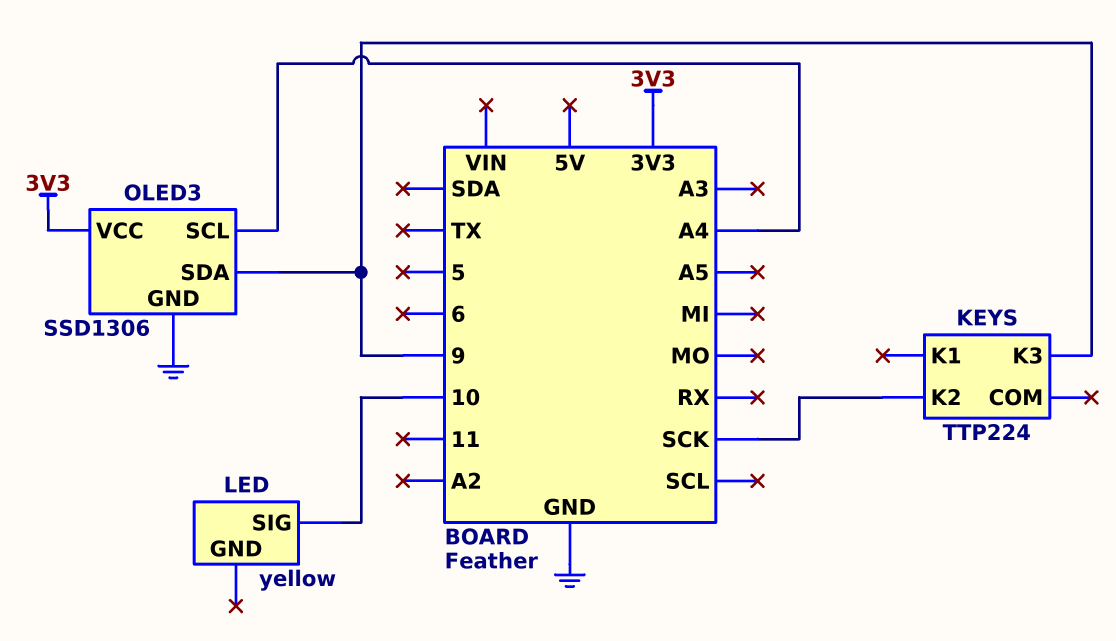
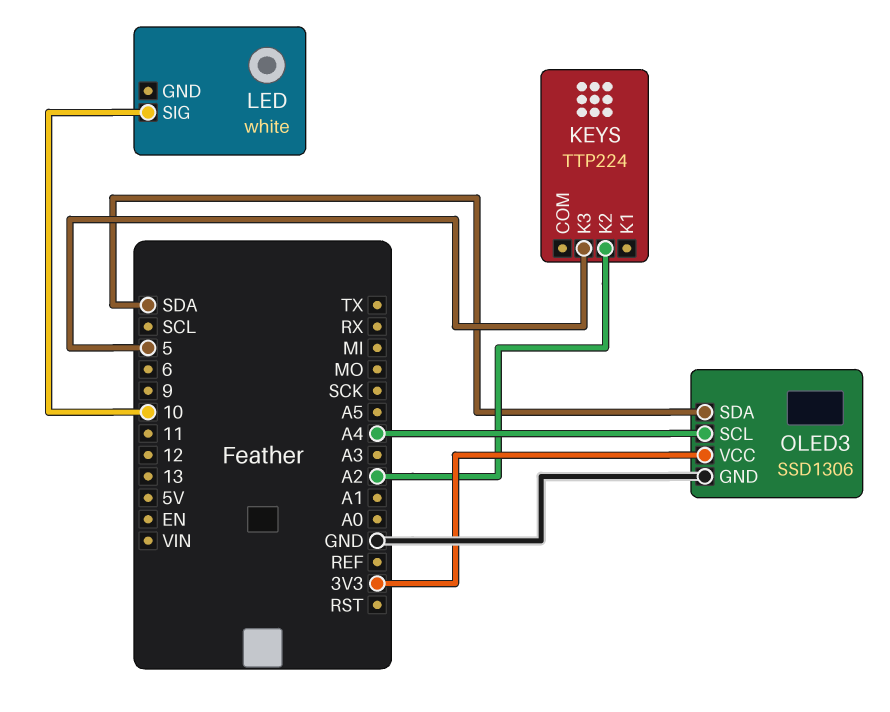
KEYS pin K2: SCK -> A2
KEYS pin K3: 9 -> 5
LED: yellow -> white
OLED3 pin SDA: 9 -> SDA

